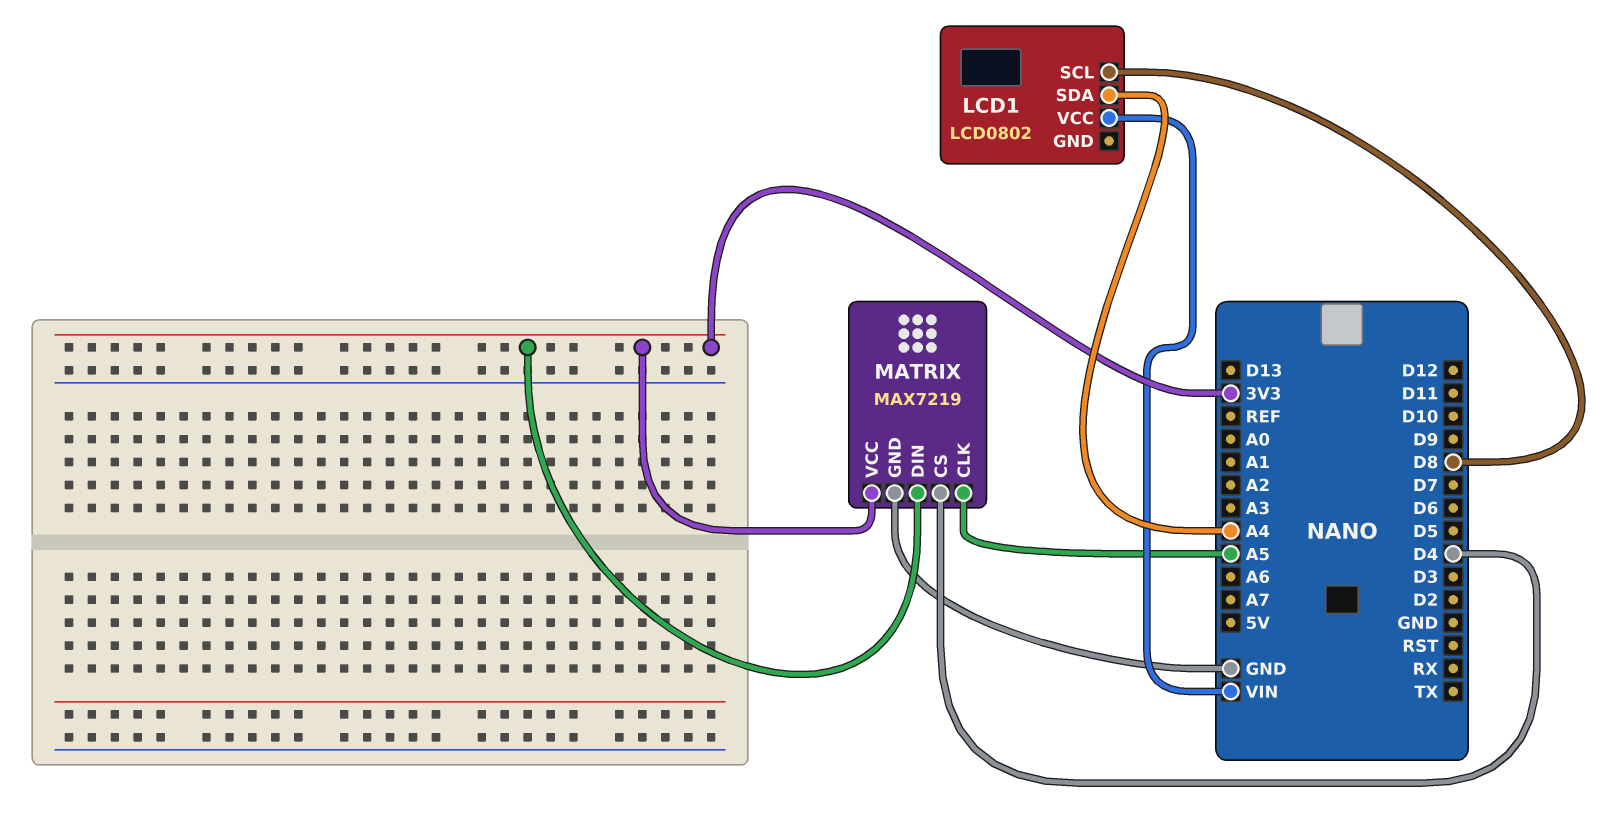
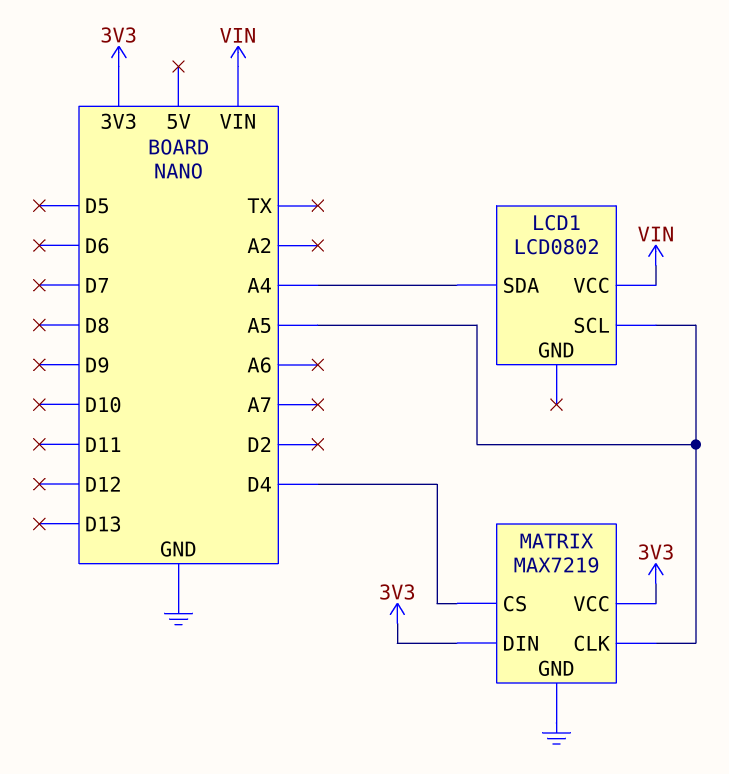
LCD1 pin SCL: D8 -> A5

